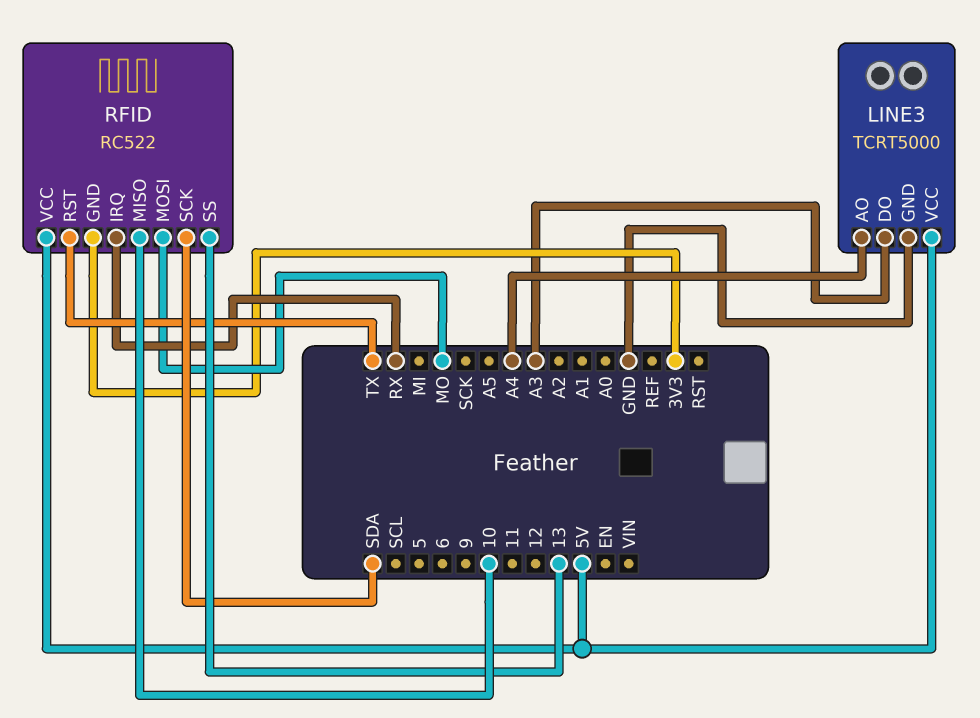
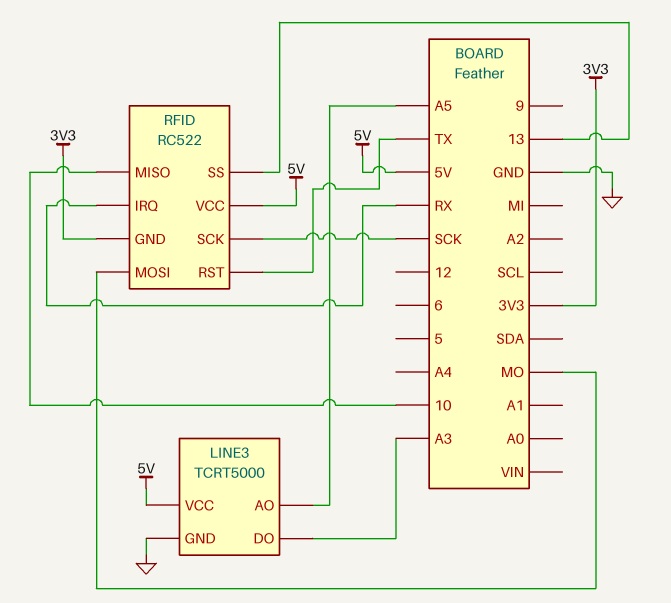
LINE3 pin AO: A4 -> A5
RFID pin SCK: SDA -> SCK

